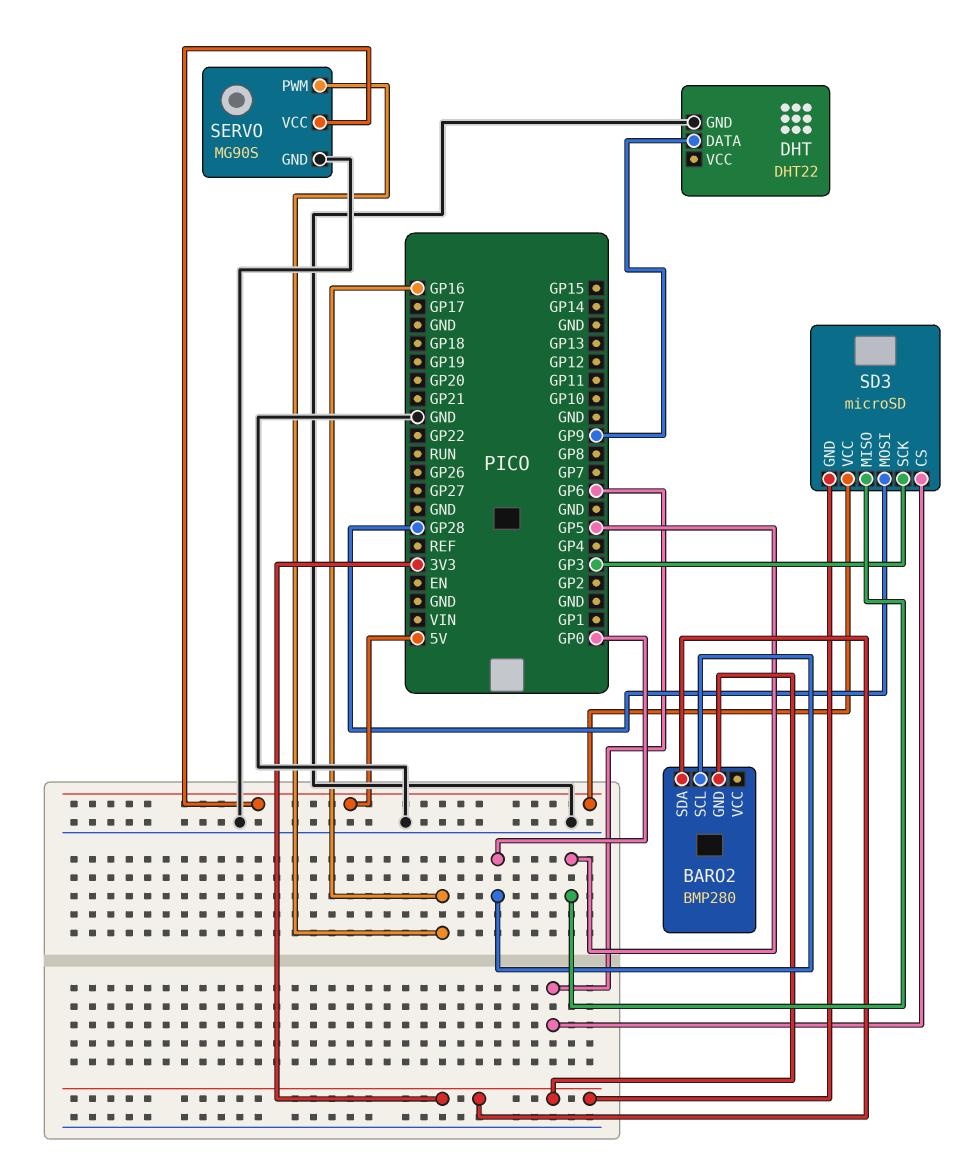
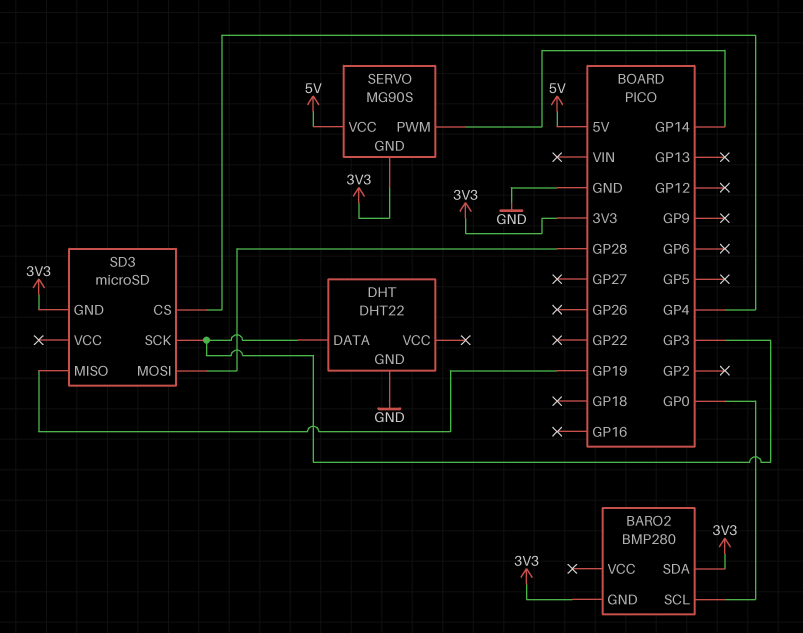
DHT pin DATA: GP9 -> GP3
SD3 pin CS: GP6 -> GP4
SD3 pin MISO: GP5 -> GP19
SD3 pin VCC: 5V -> none
SERVO pin GND: GND -> 3V3
SERVO pin PWM: GP16 -> GP14

